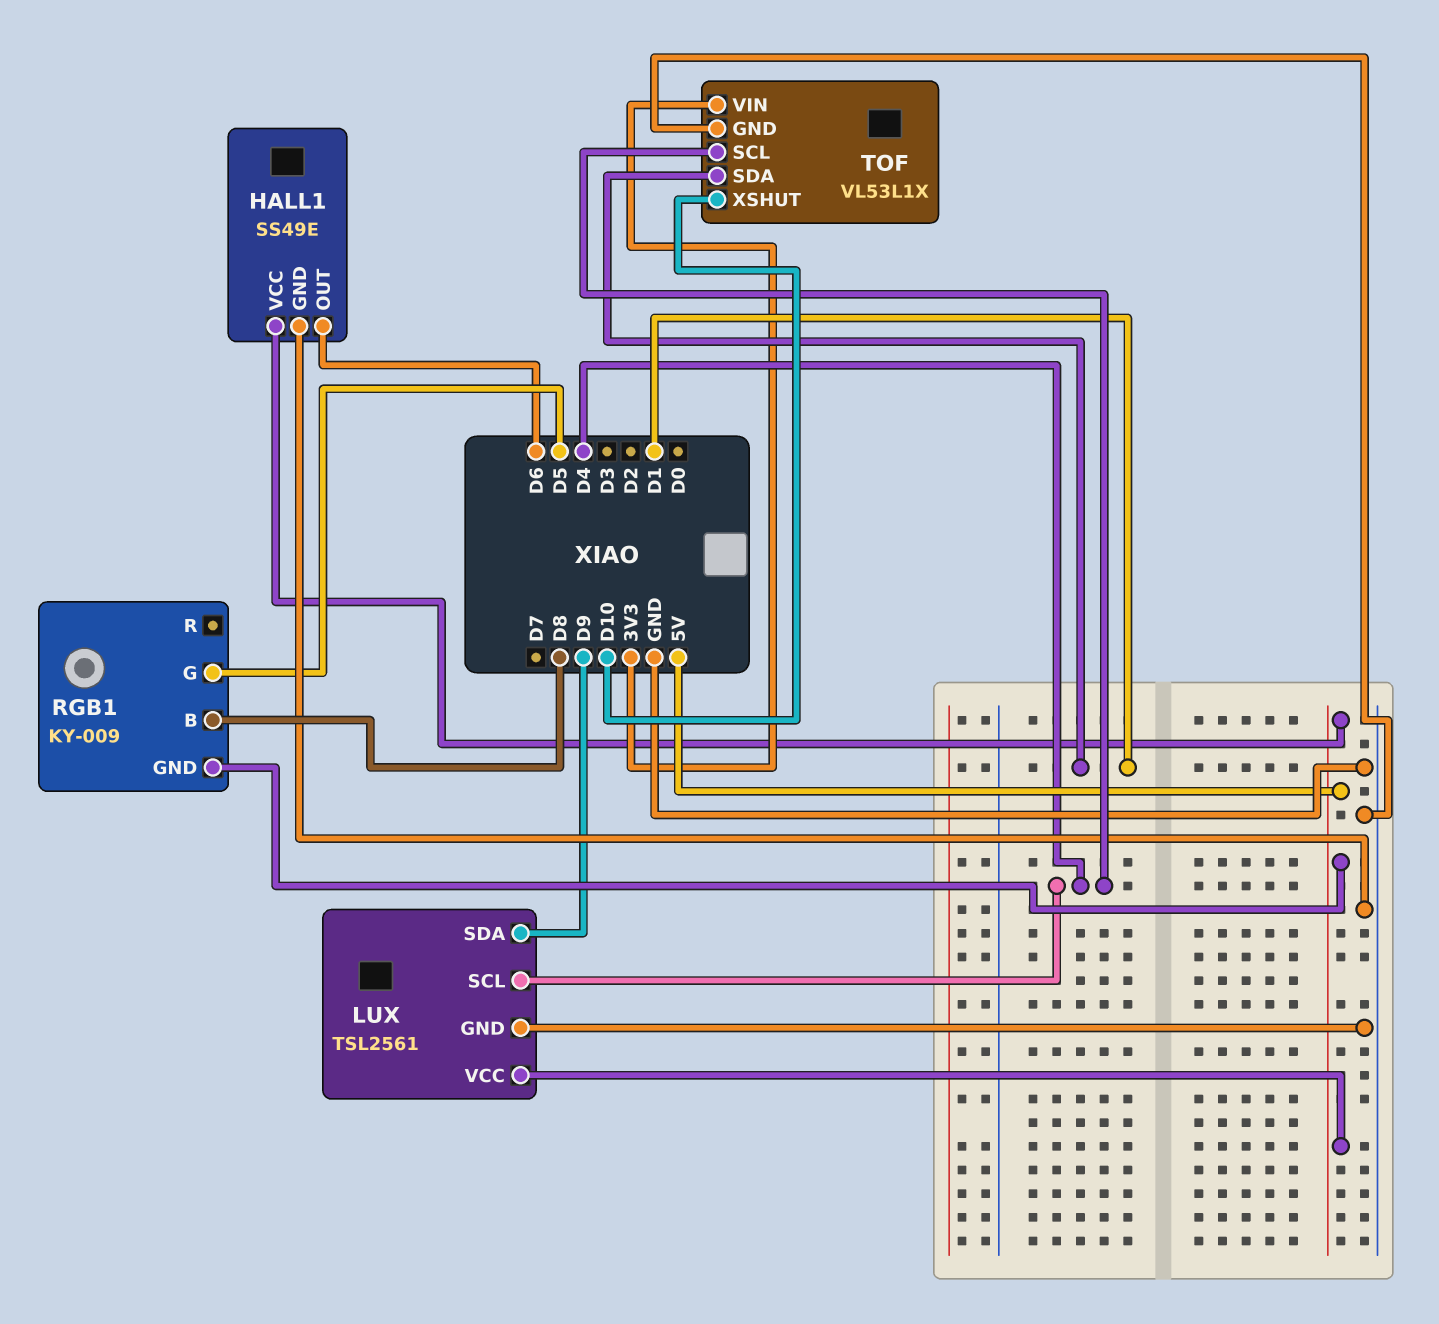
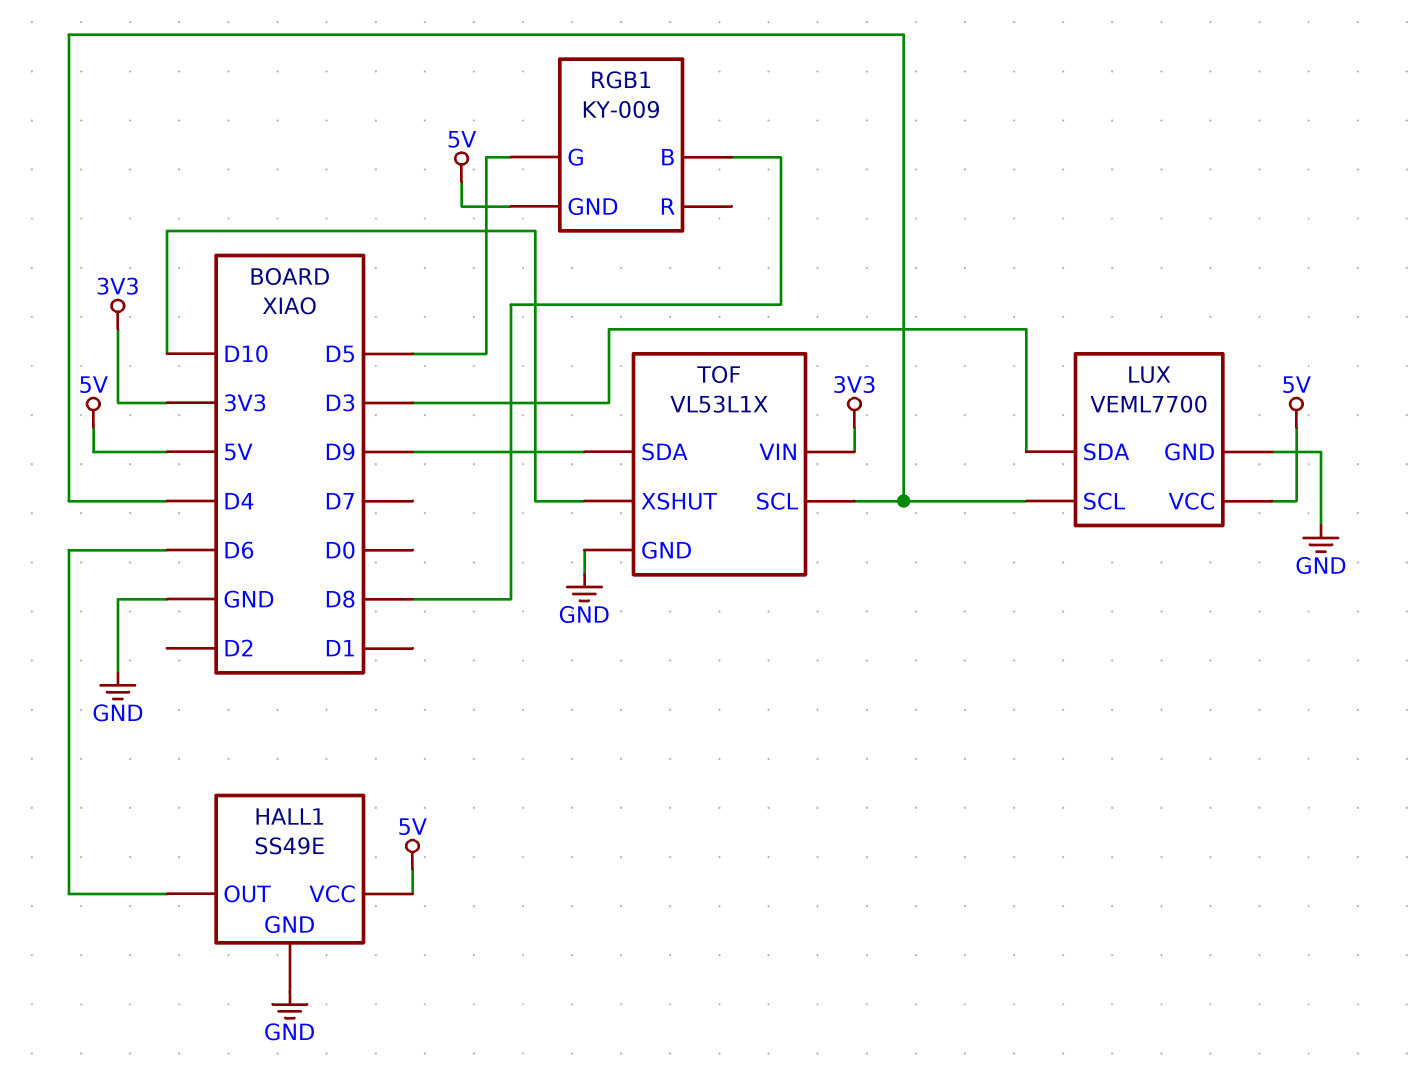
LUX: TSL2561 -> VEML7700
LUX pin SDA: D9 -> D3
TOF pin SDA: D1 -> D9

